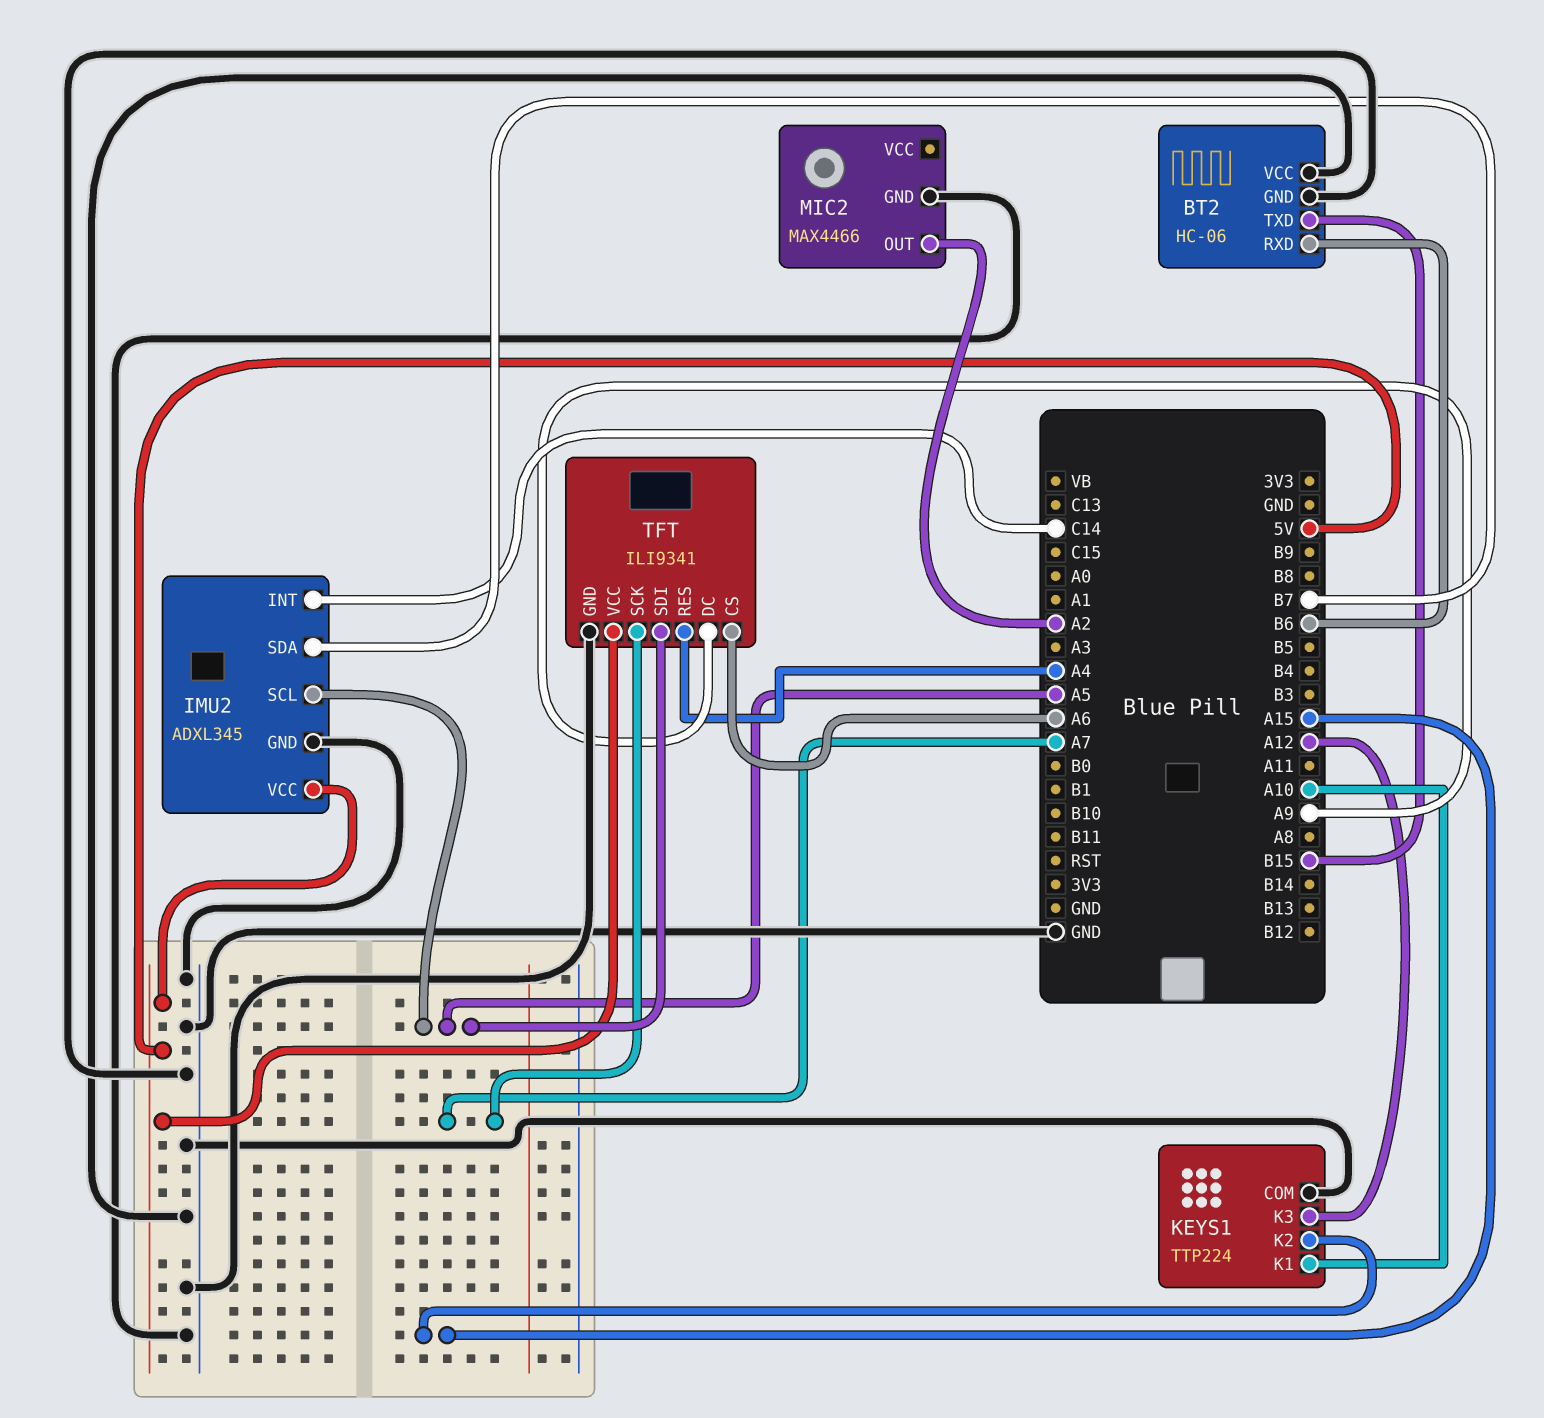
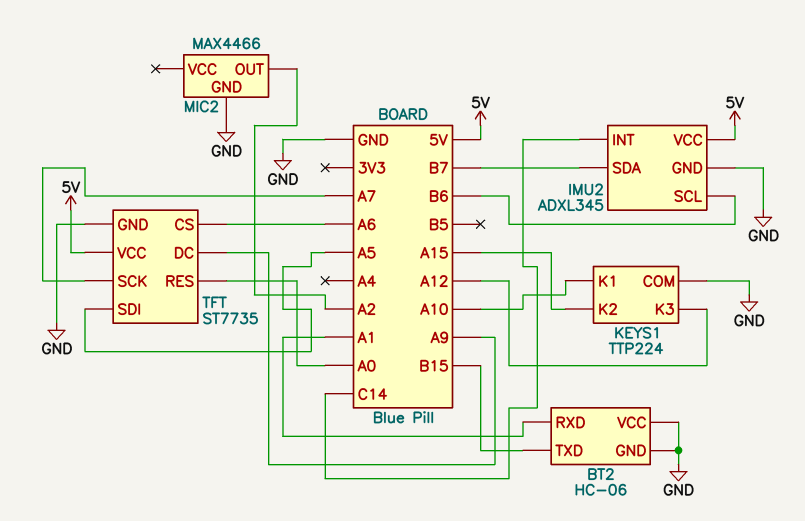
BT2 pin RXD: B6 -> A1
IMU2 pin SCL: A5 -> B6
TFT: ILI9341 -> ST7735
TFT pin RES: A4 -> A0

